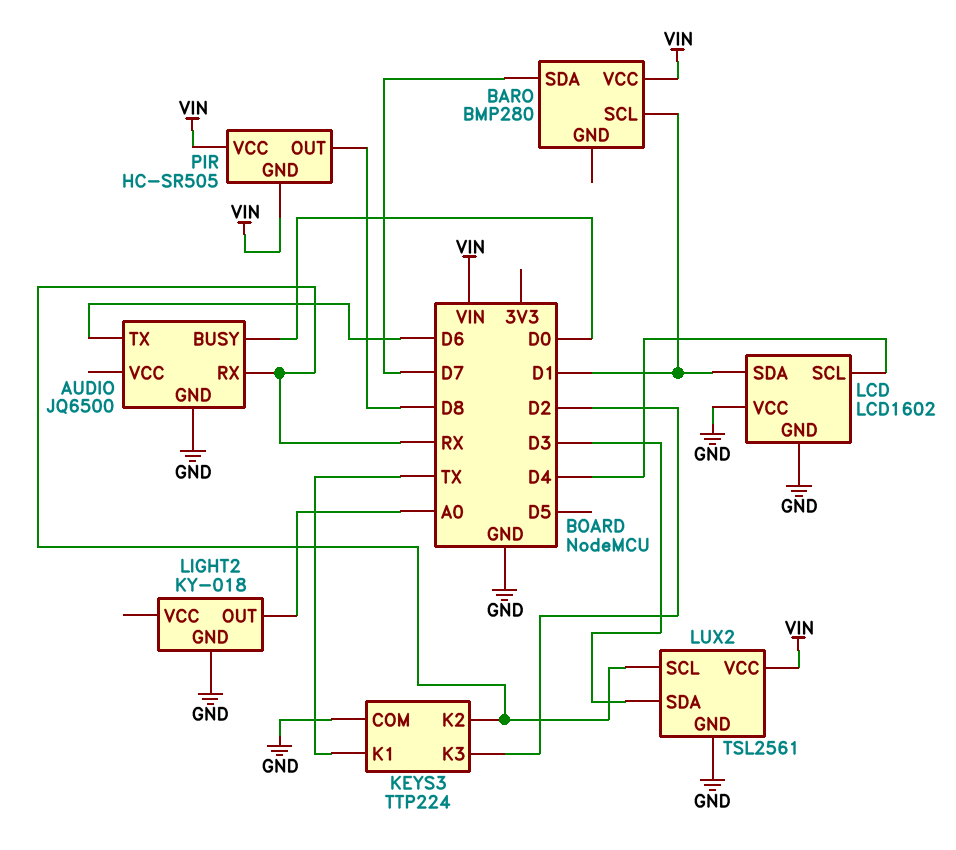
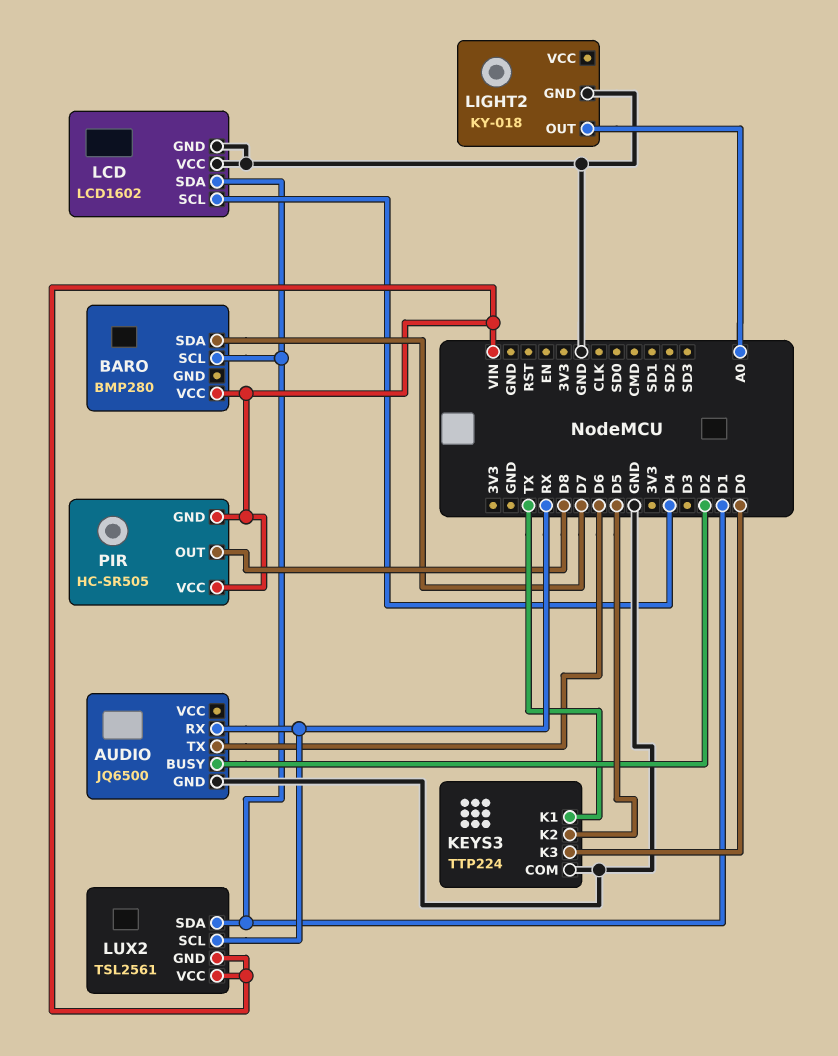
AUDIO pin BUSY: D0 -> D2
KEYS3 pin K2: RX -> D5
KEYS3 pin K3: D2 -> D0
LUX2 pin GND: GND -> VIN
LUX2 pin SDA: D3 -> D1

